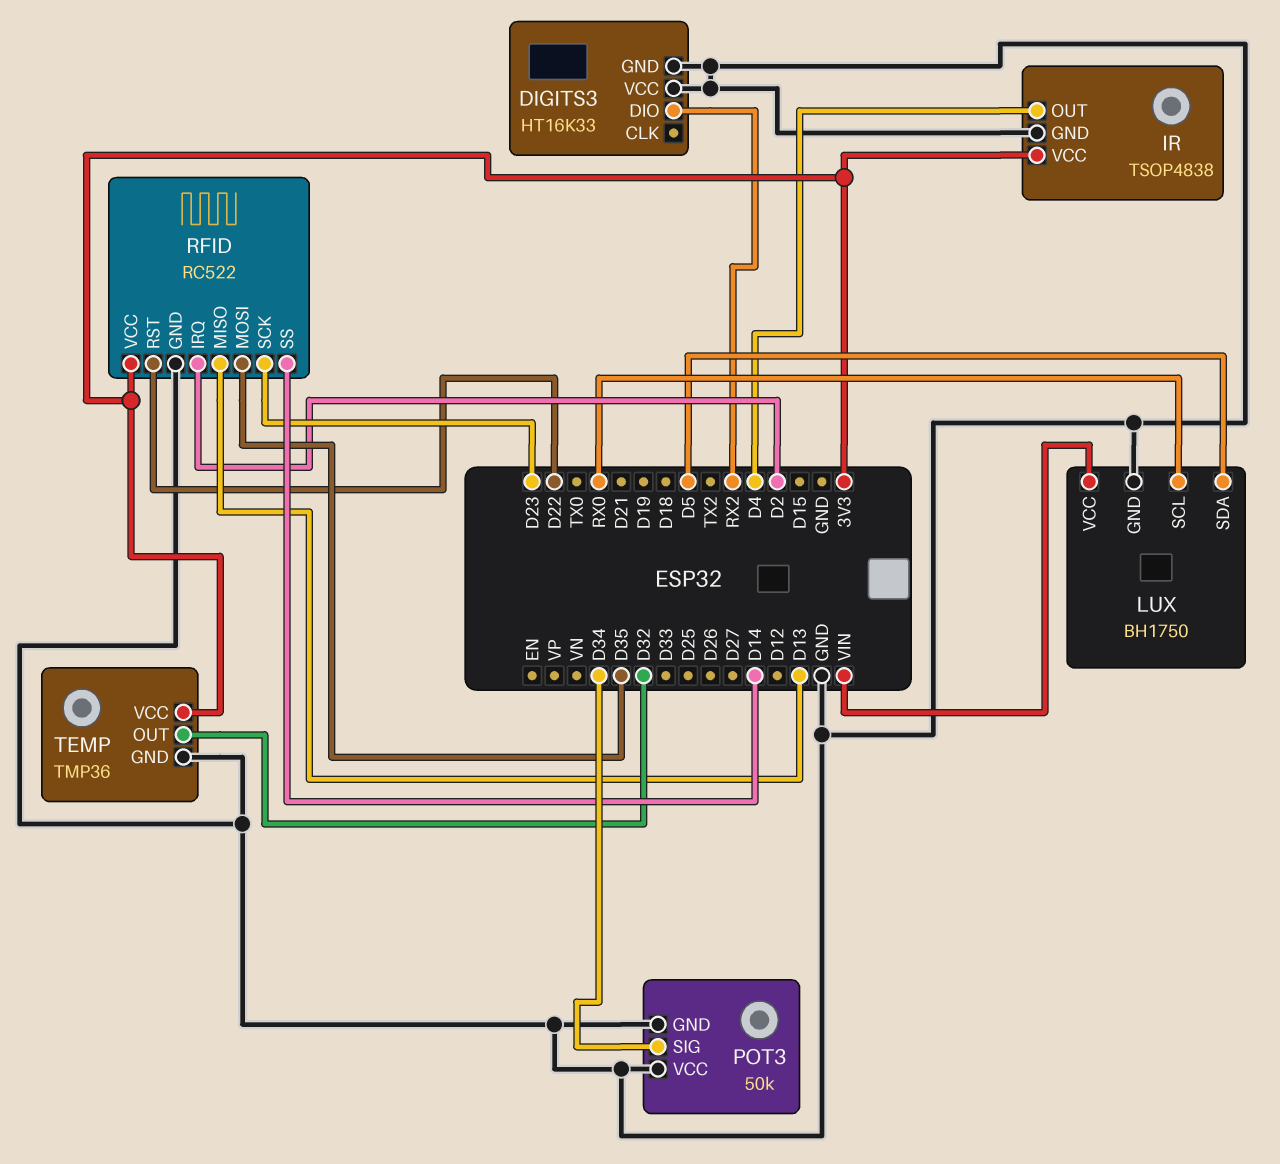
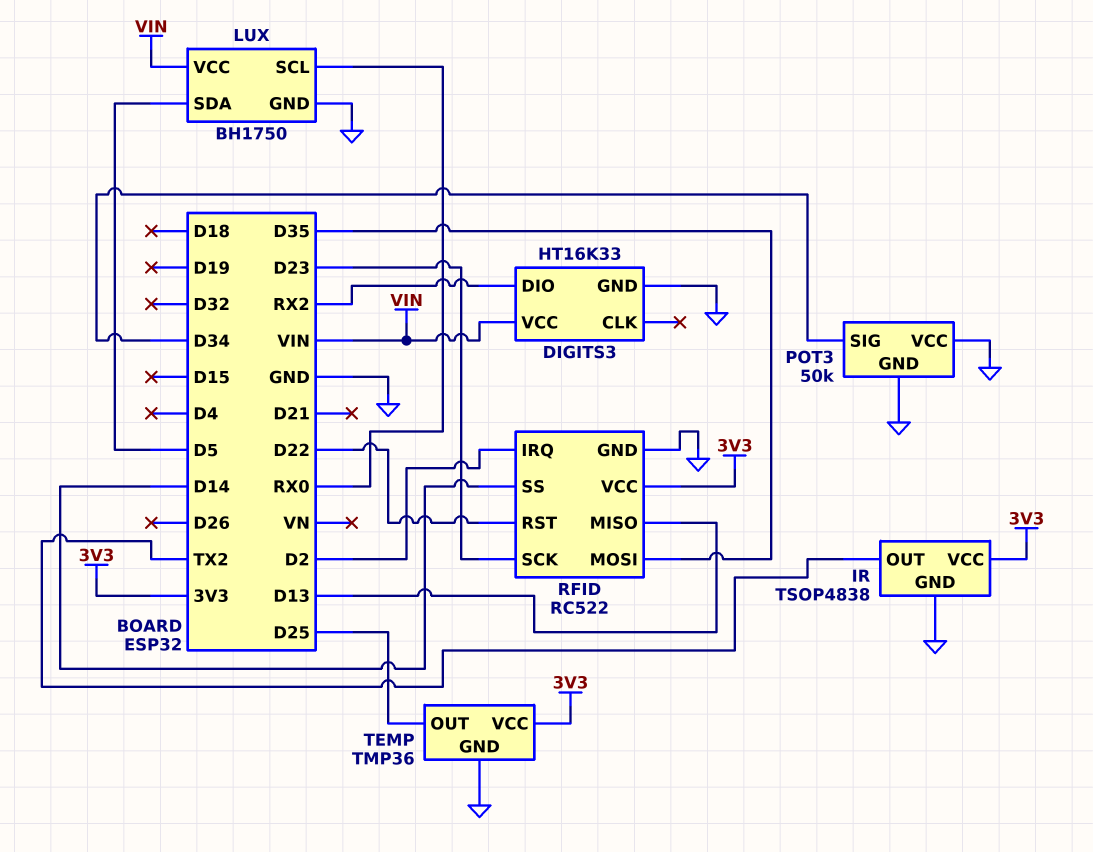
DIGITS3 pin VCC: GND -> VIN
IR pin OUT: D4 -> TX2
TEMP pin OUT: D32 -> D25

